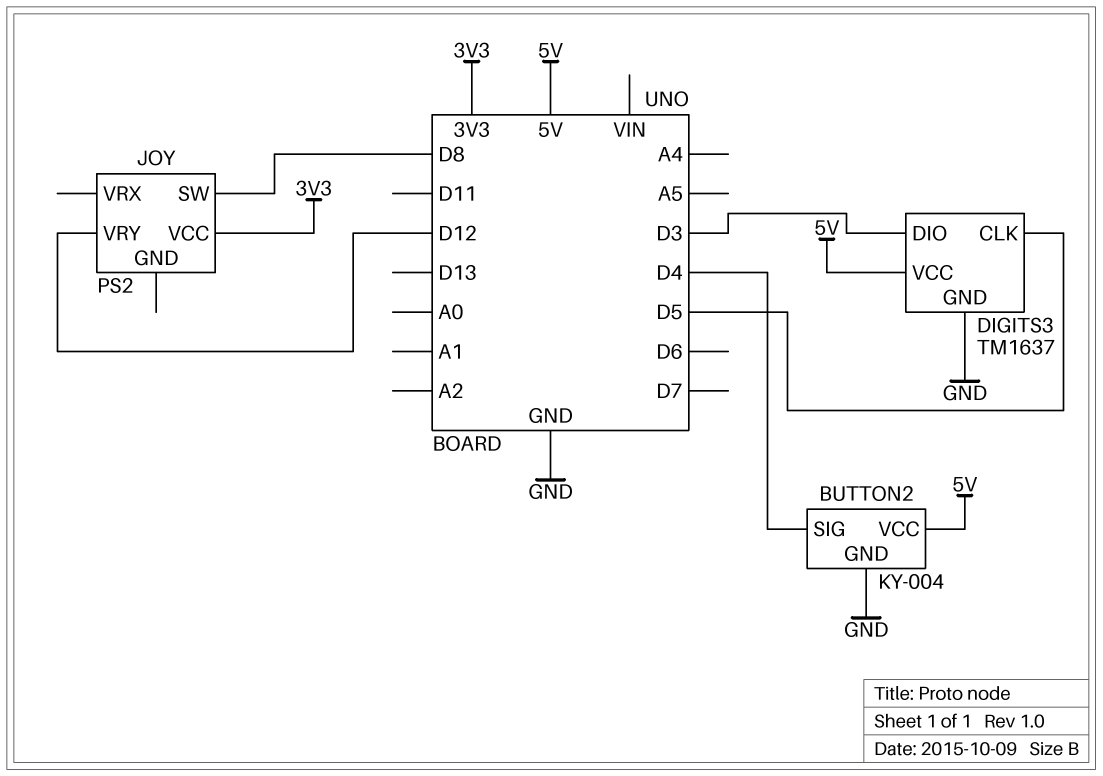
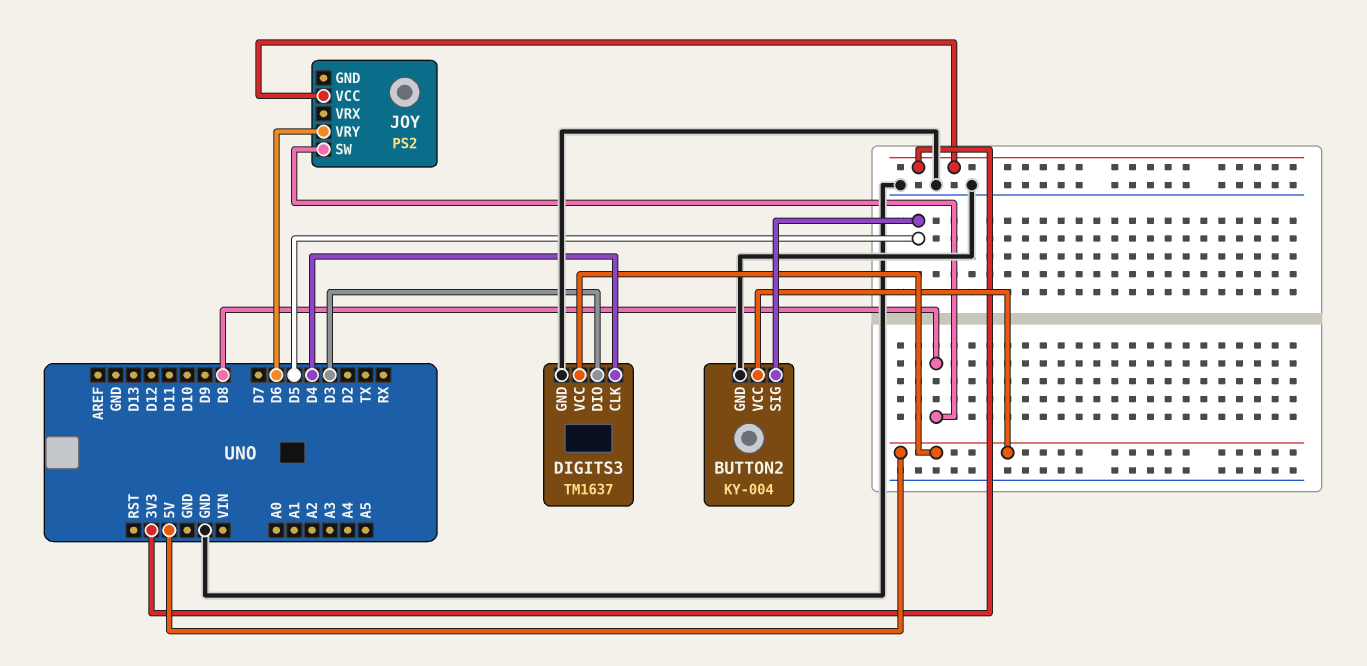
BUTTON2 pin SIG: D4 -> D5
DIGITS3 pin CLK: D5 -> D4
JOY pin VRY: D12 -> D6

